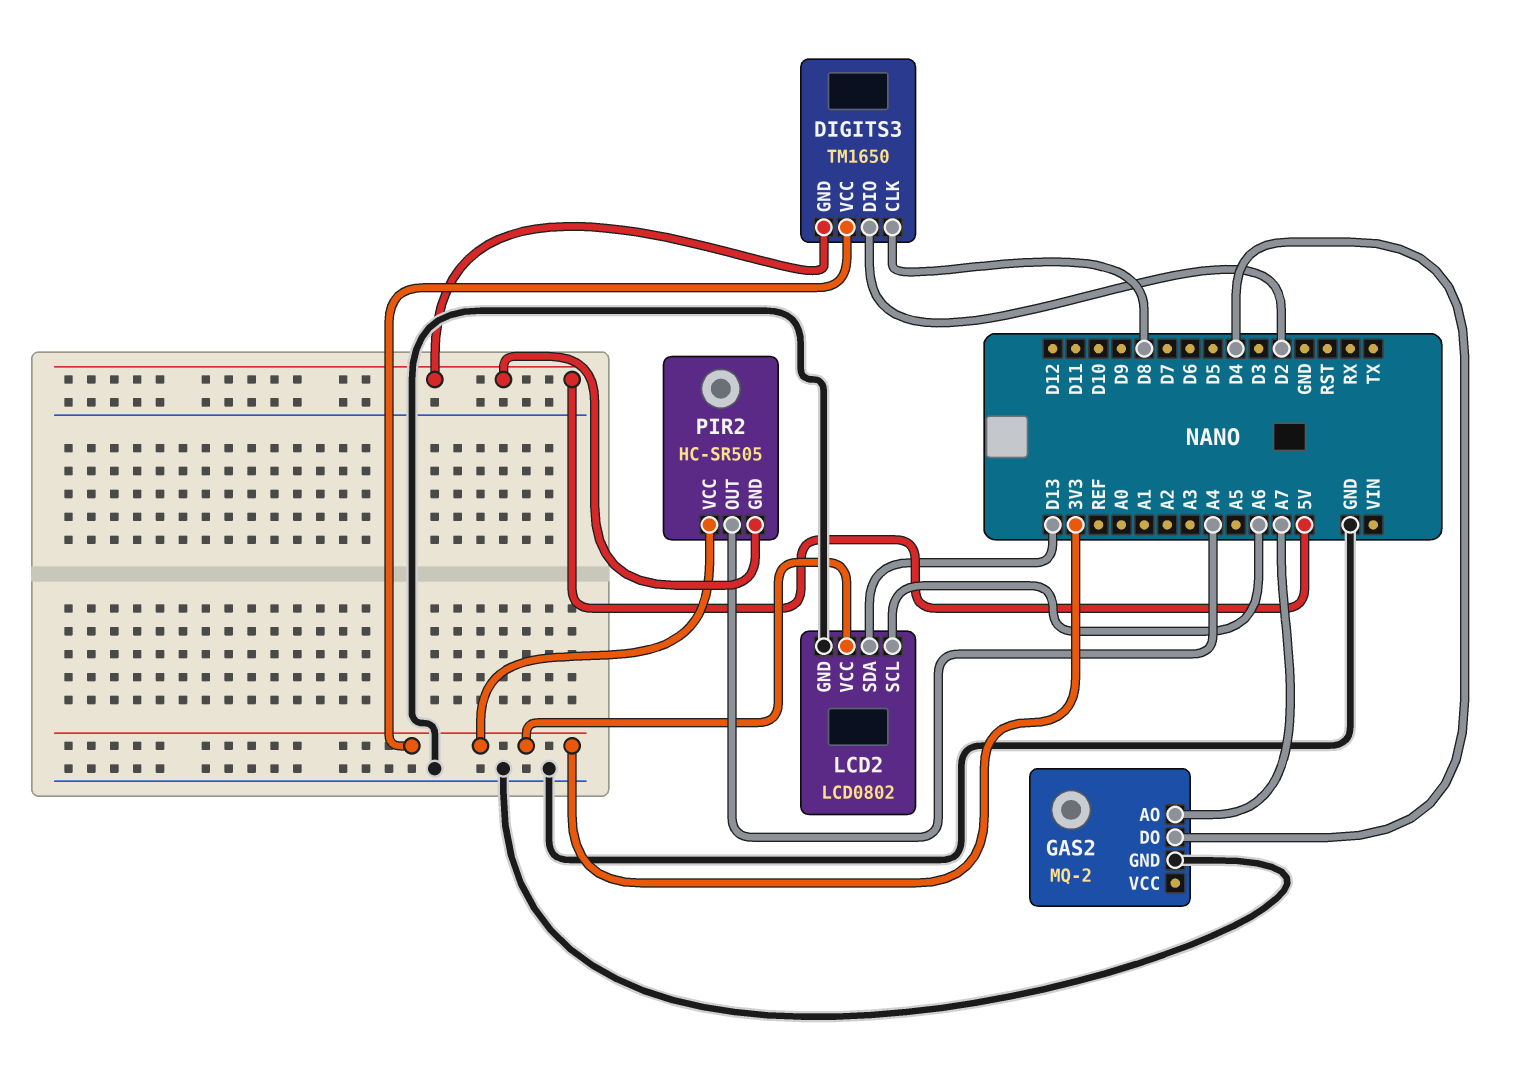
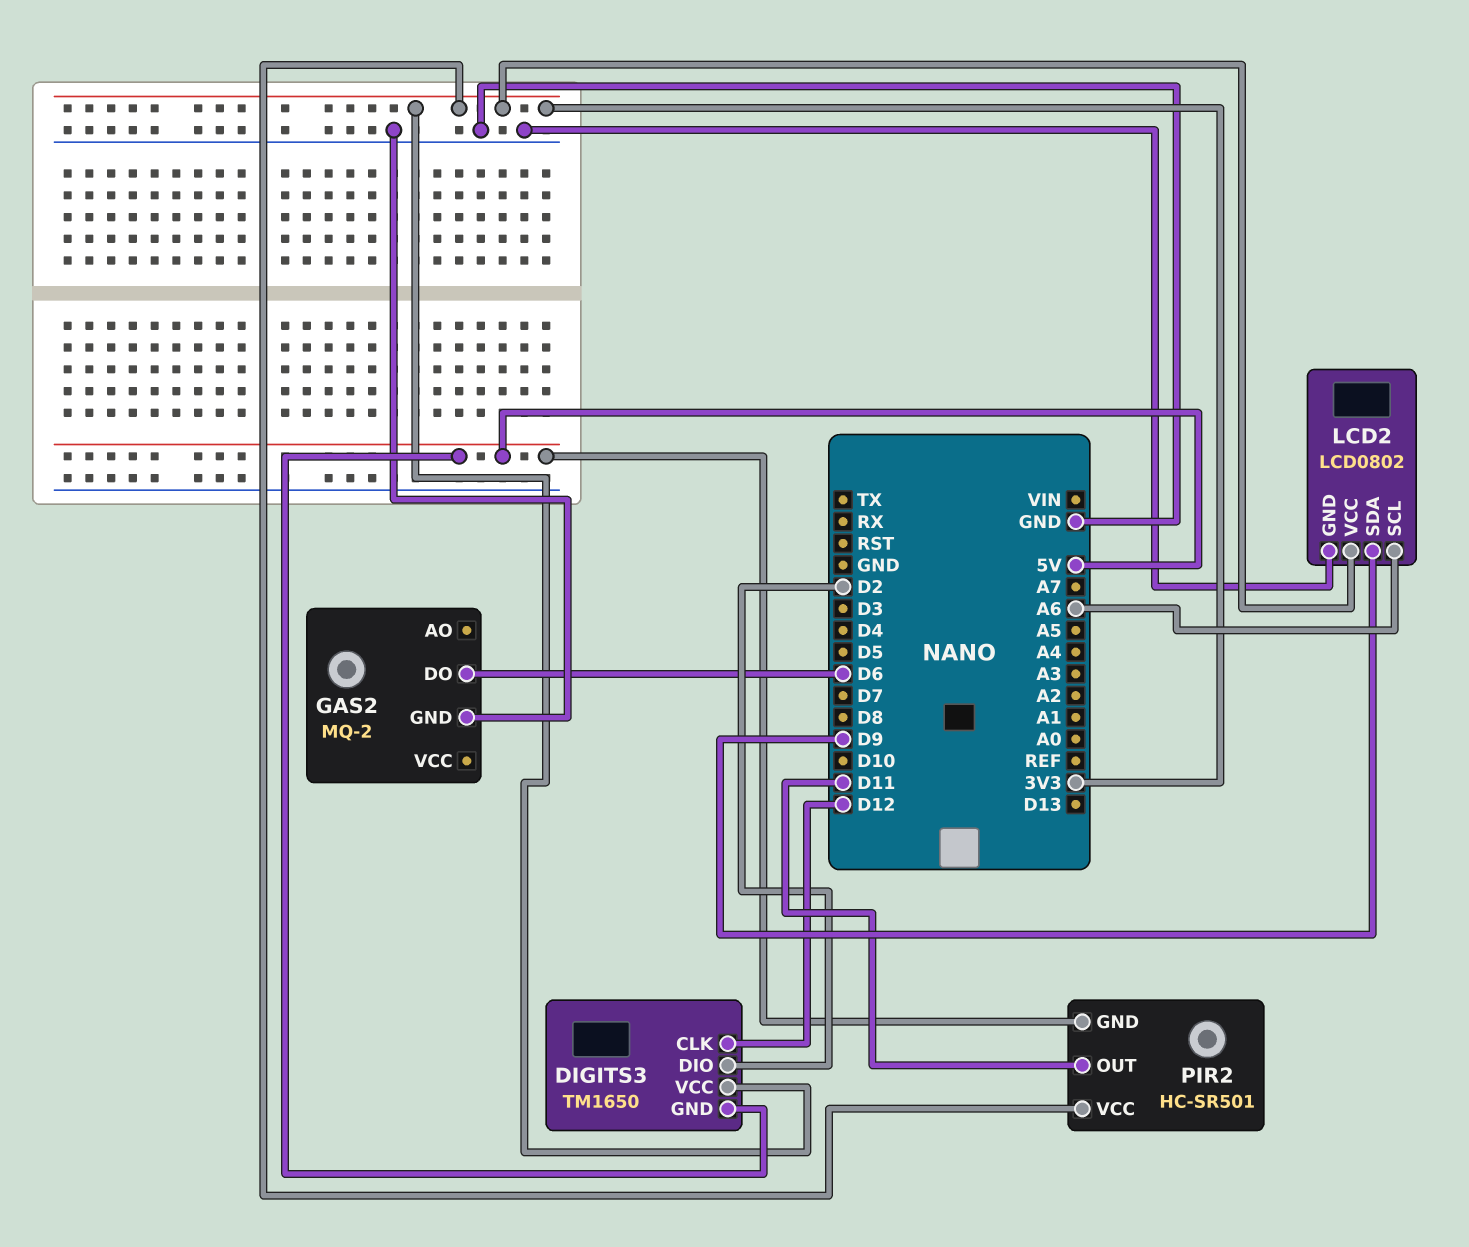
DIGITS3 pin CLK: D8 -> D12
GAS2 pin AO: A7 -> none
GAS2 pin DO: D4 -> D6
LCD2 pin SDA: D13 -> D9
PIR2: HC-SR505 -> HC-SR501
PIR2 pin OUT: A4 -> D11

